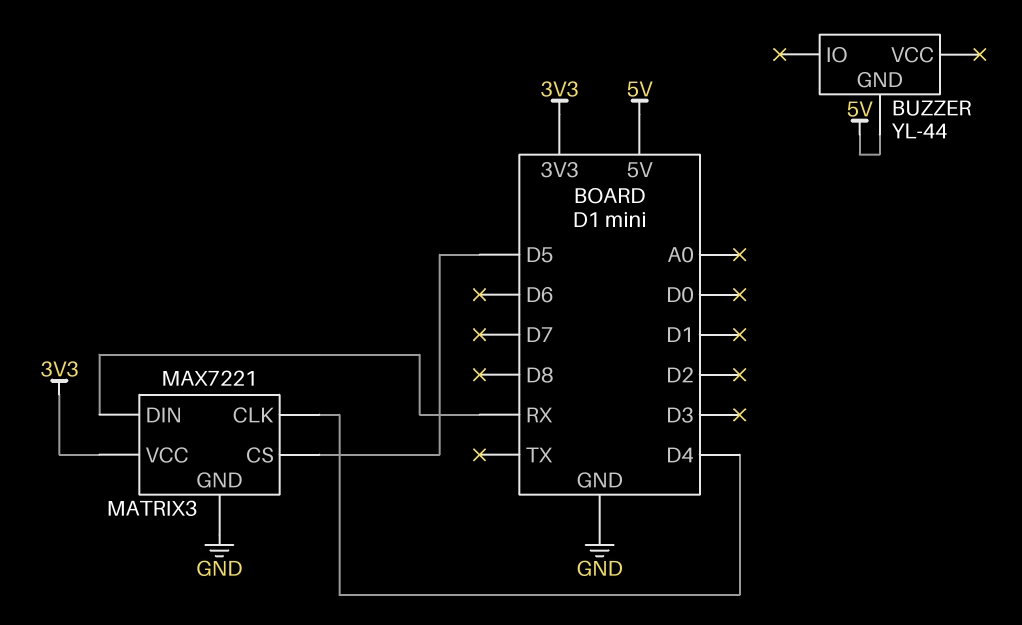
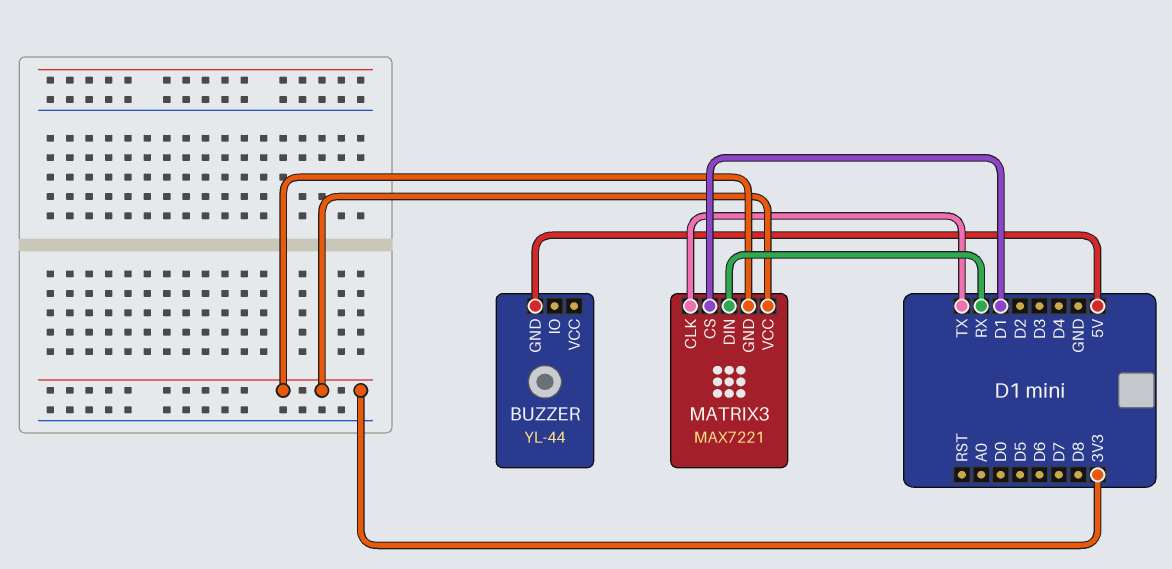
MATRIX3 pin CLK: D4 -> TX
MATRIX3 pin CS: D5 -> D1
MATRIX3 pin GND: GND -> 3V3

